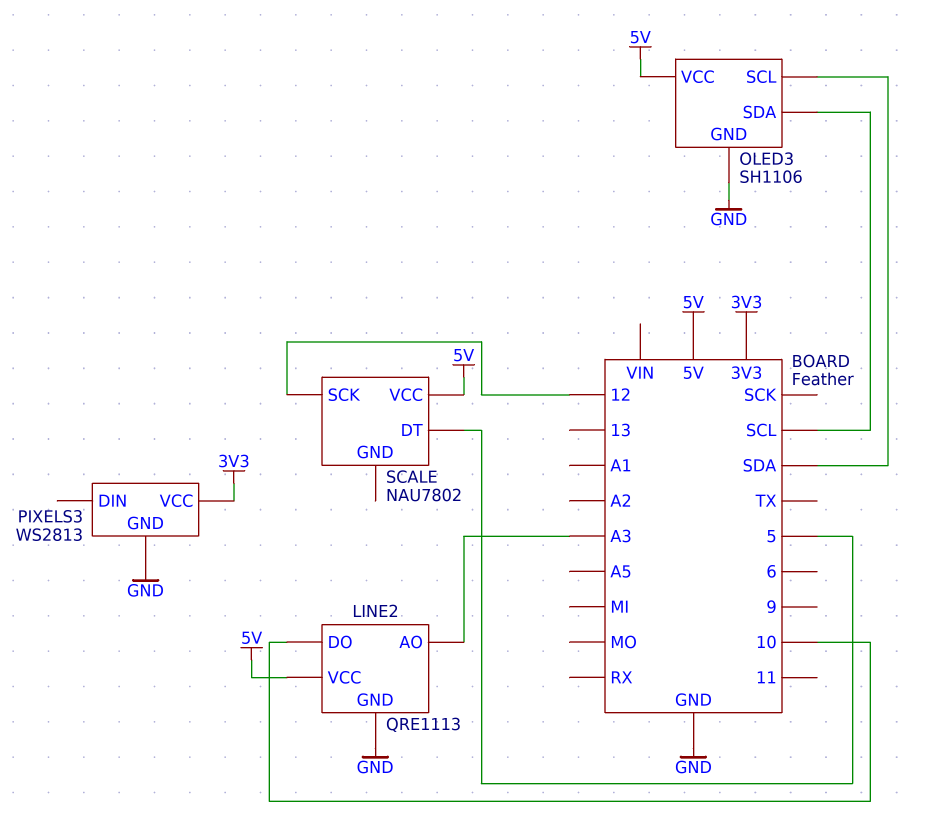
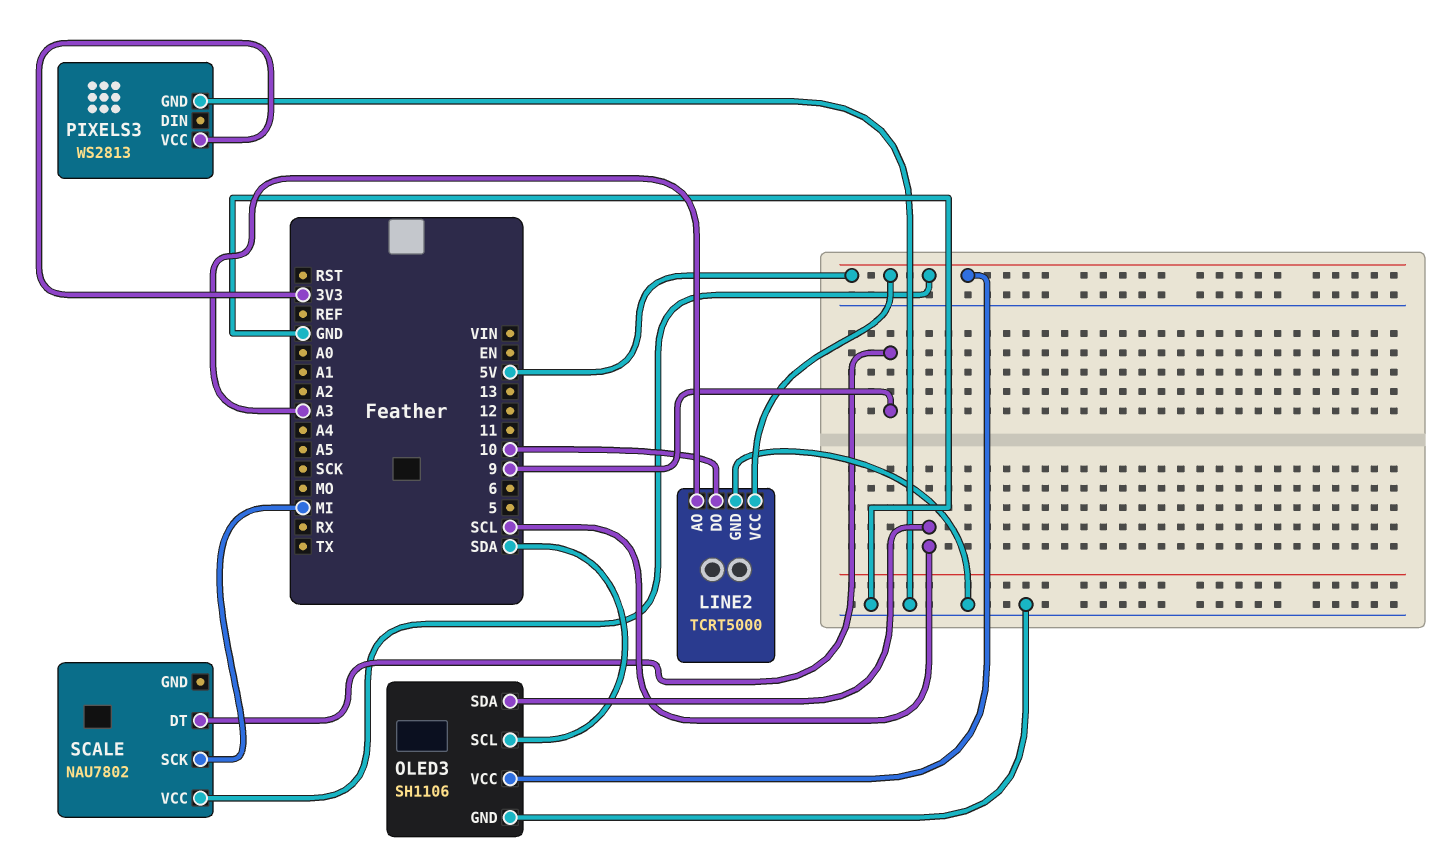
LINE2: QRE1113 -> TCRT5000
SCALE pin DT: 5 -> 9
SCALE pin SCK: 12 -> MI

